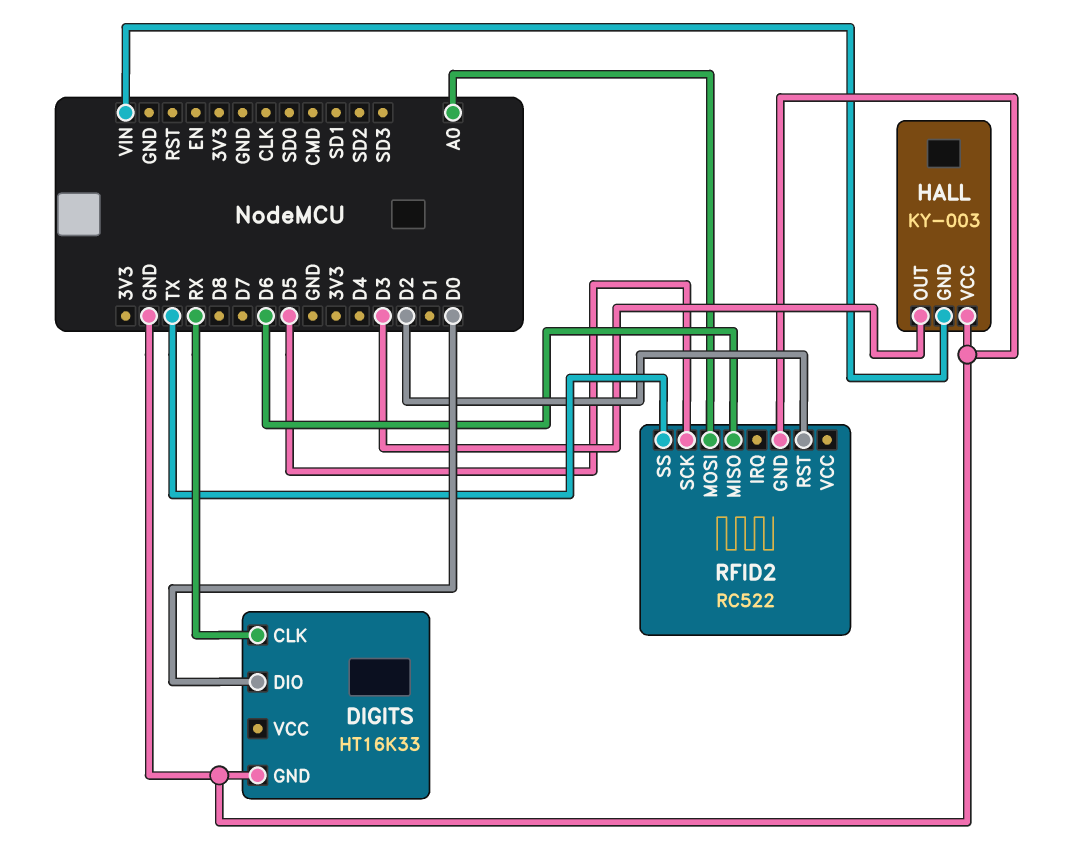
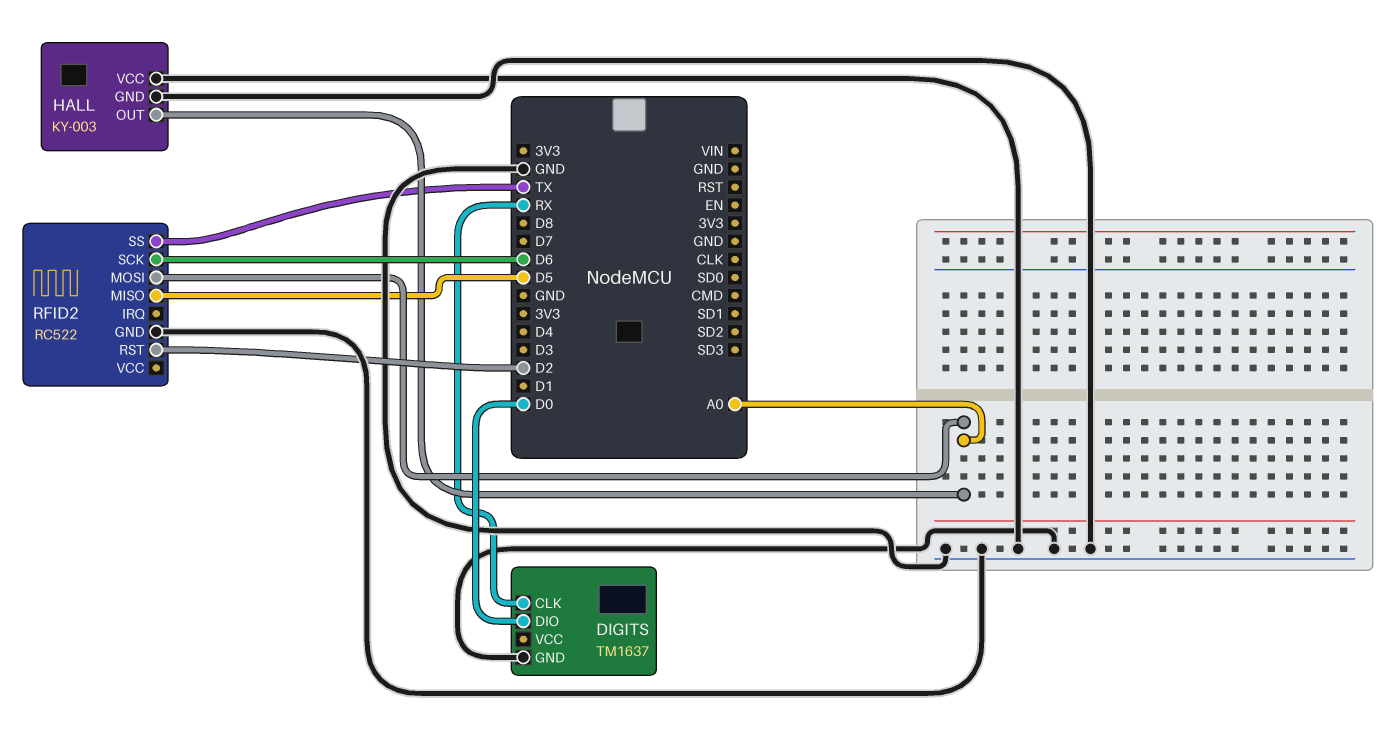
DIGITS: HT16K33 -> TM1637
HALL pin GND: VIN -> GND
HALL pin OUT: D3 -> A0
RFID2 pin MISO: D6 -> D5
RFID2 pin SCK: D5 -> D6

